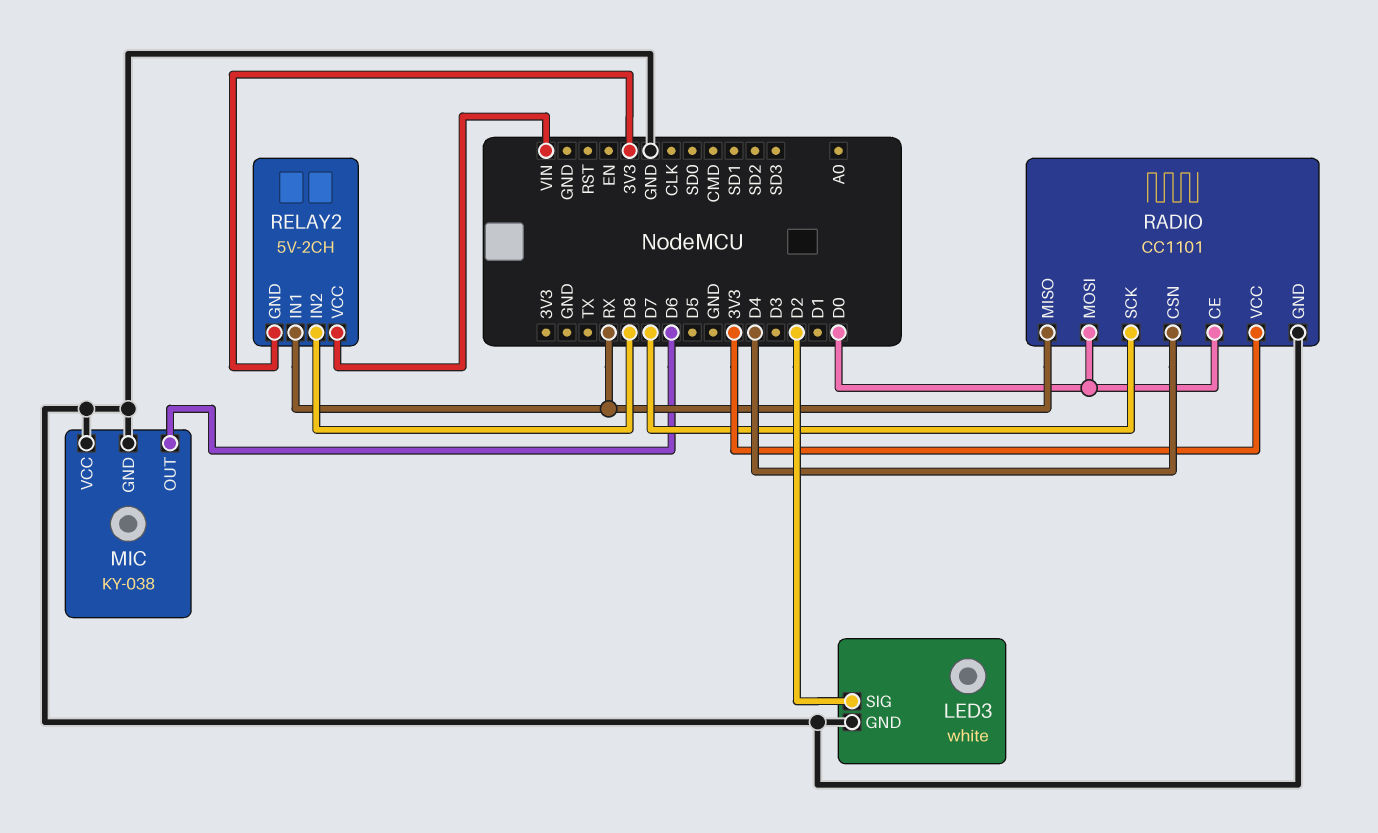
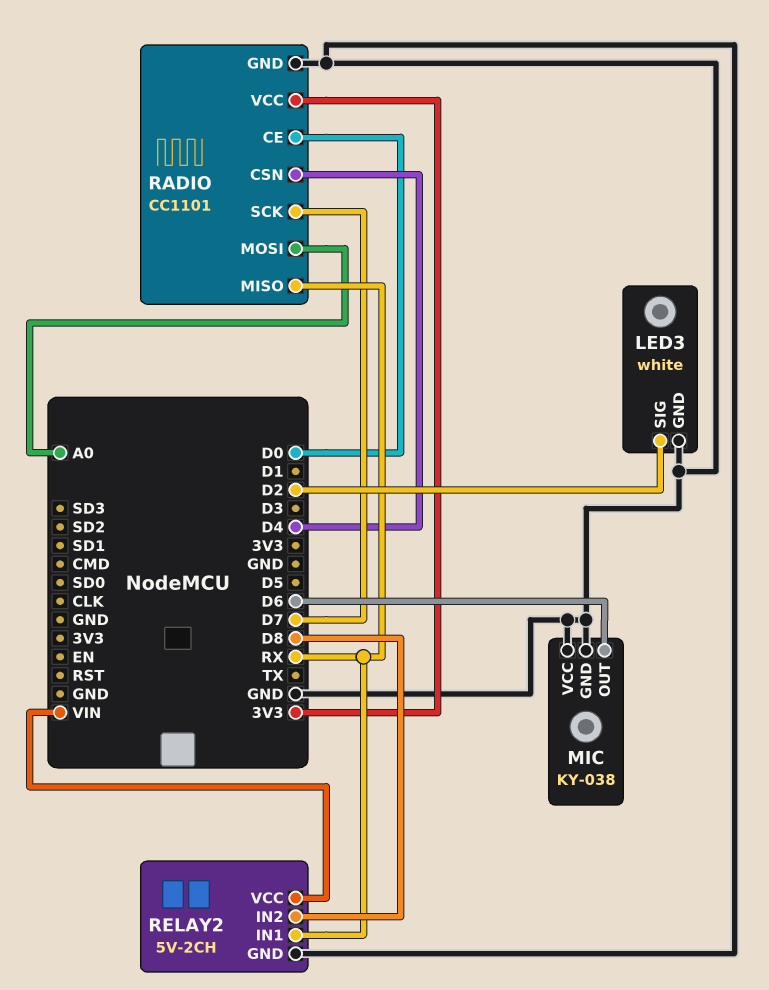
RADIO pin MOSI: D0 -> A0
RELAY2 pin GND: 3V3 -> GND

